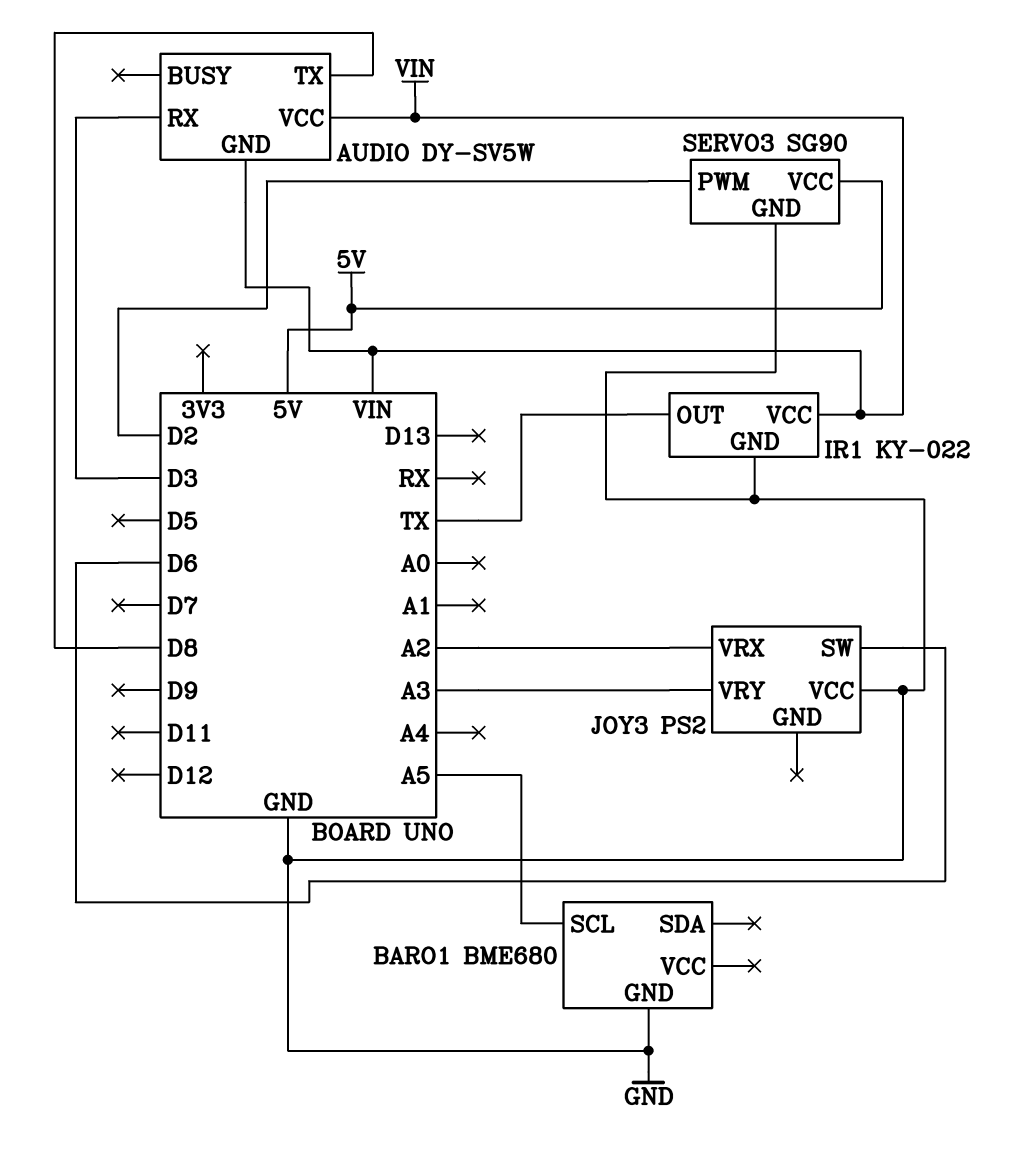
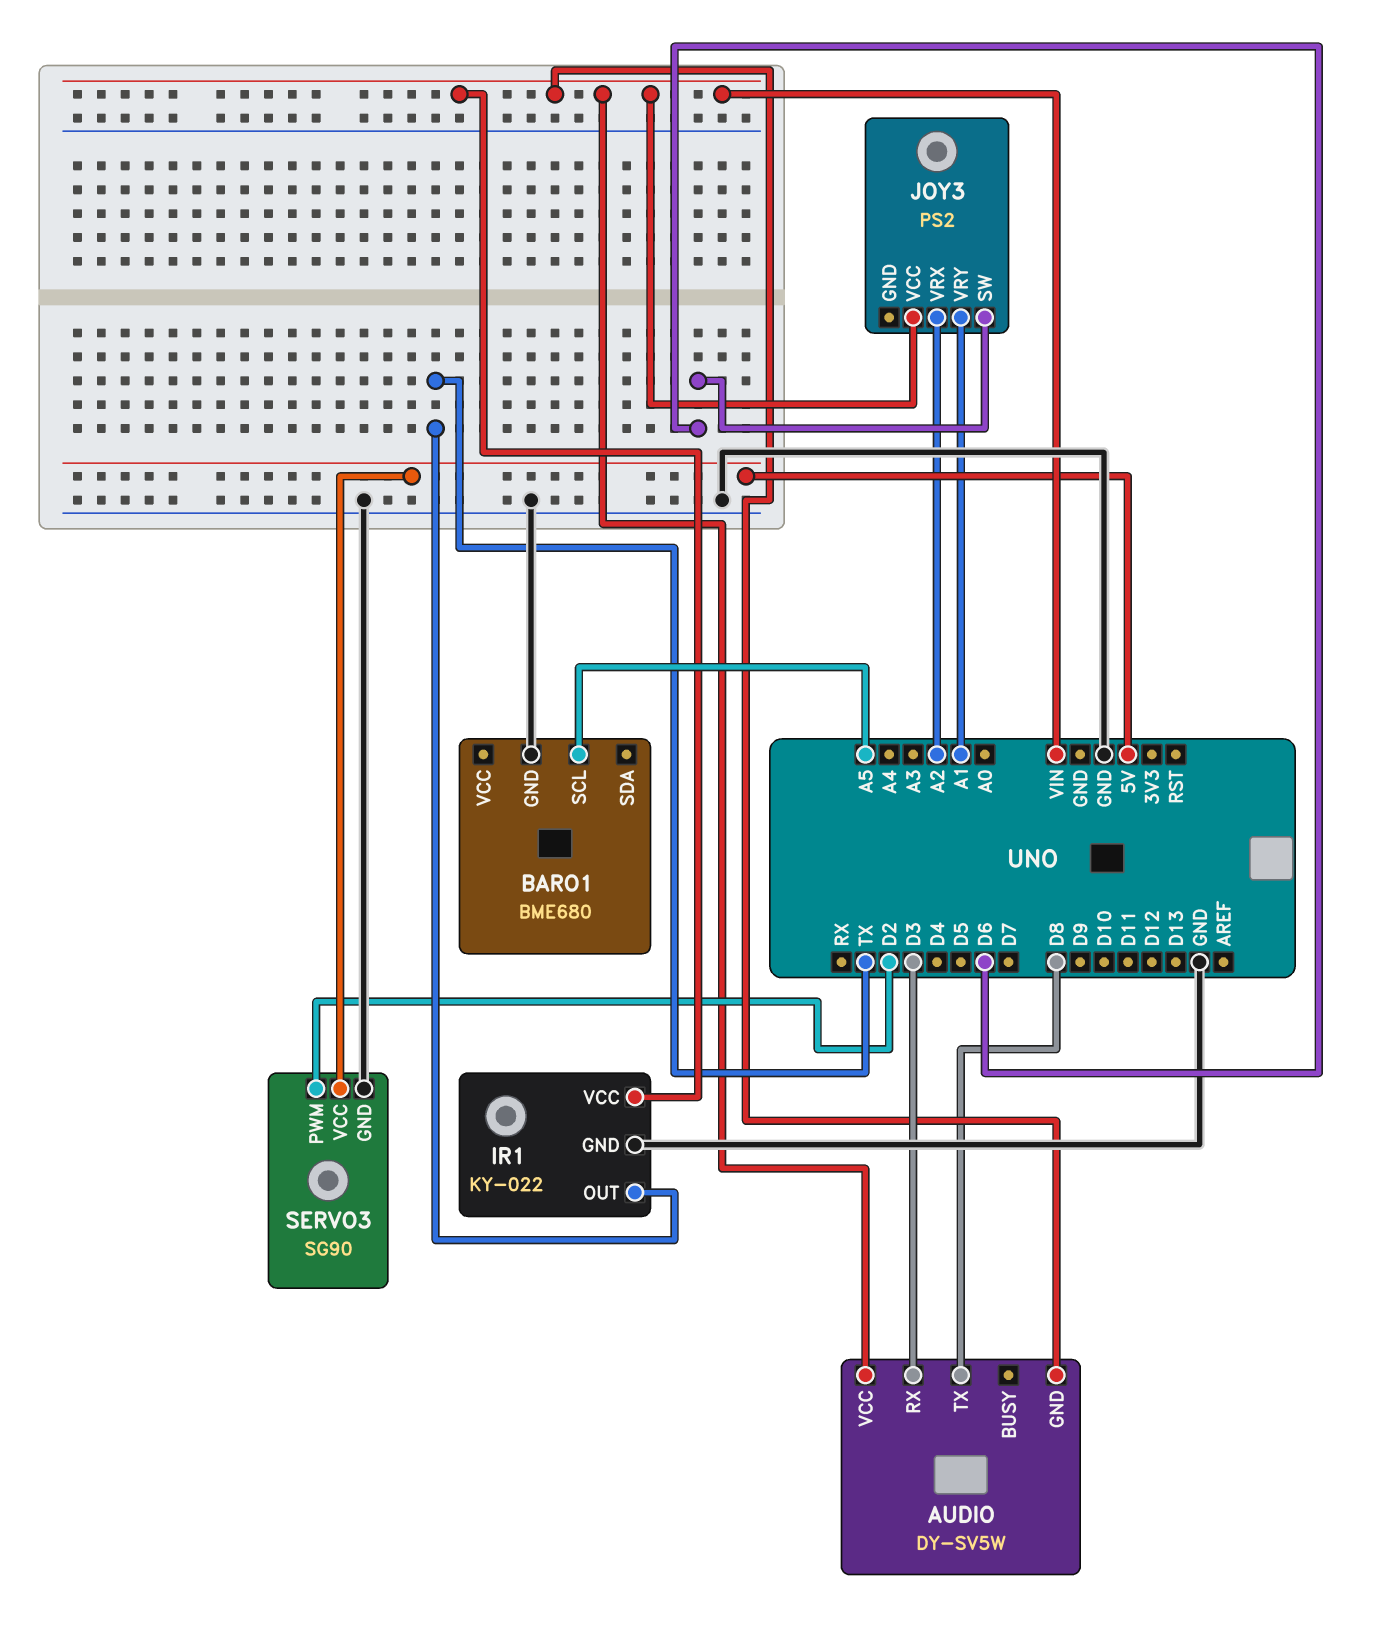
JOY3 pin VCC: GND -> VIN
JOY3 pin VRY: A3 -> A1

